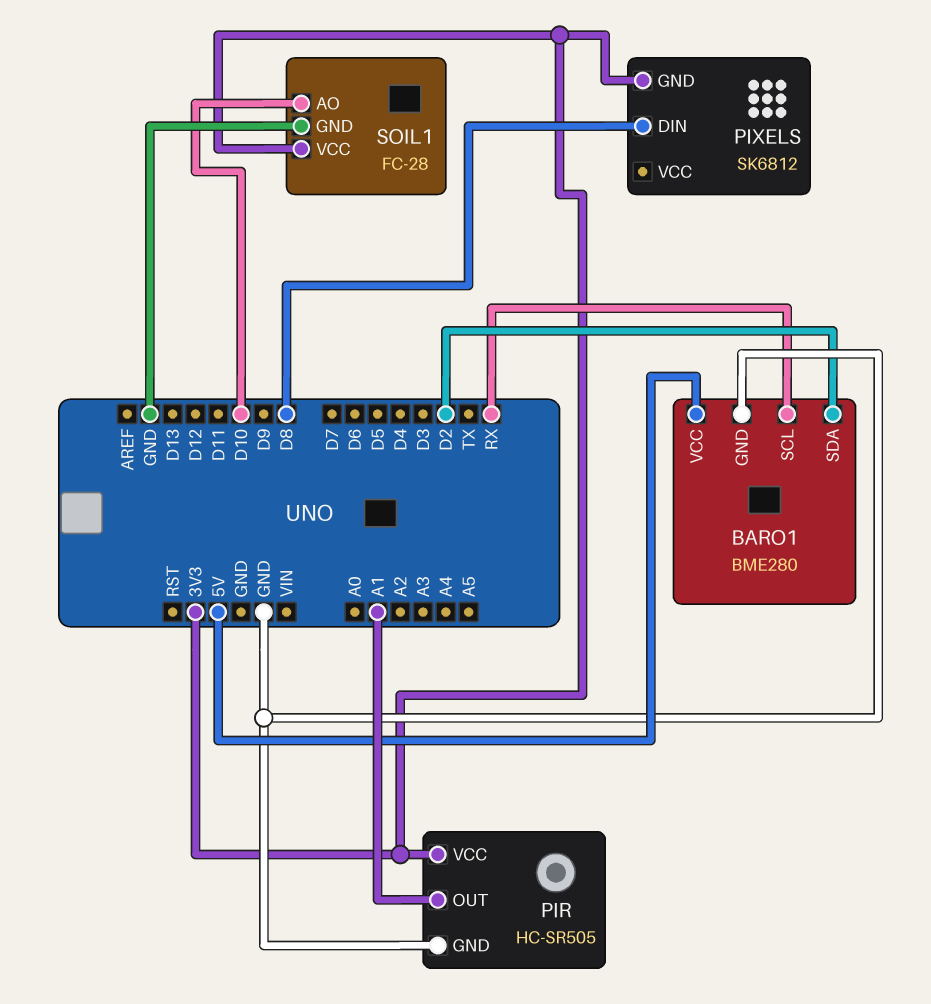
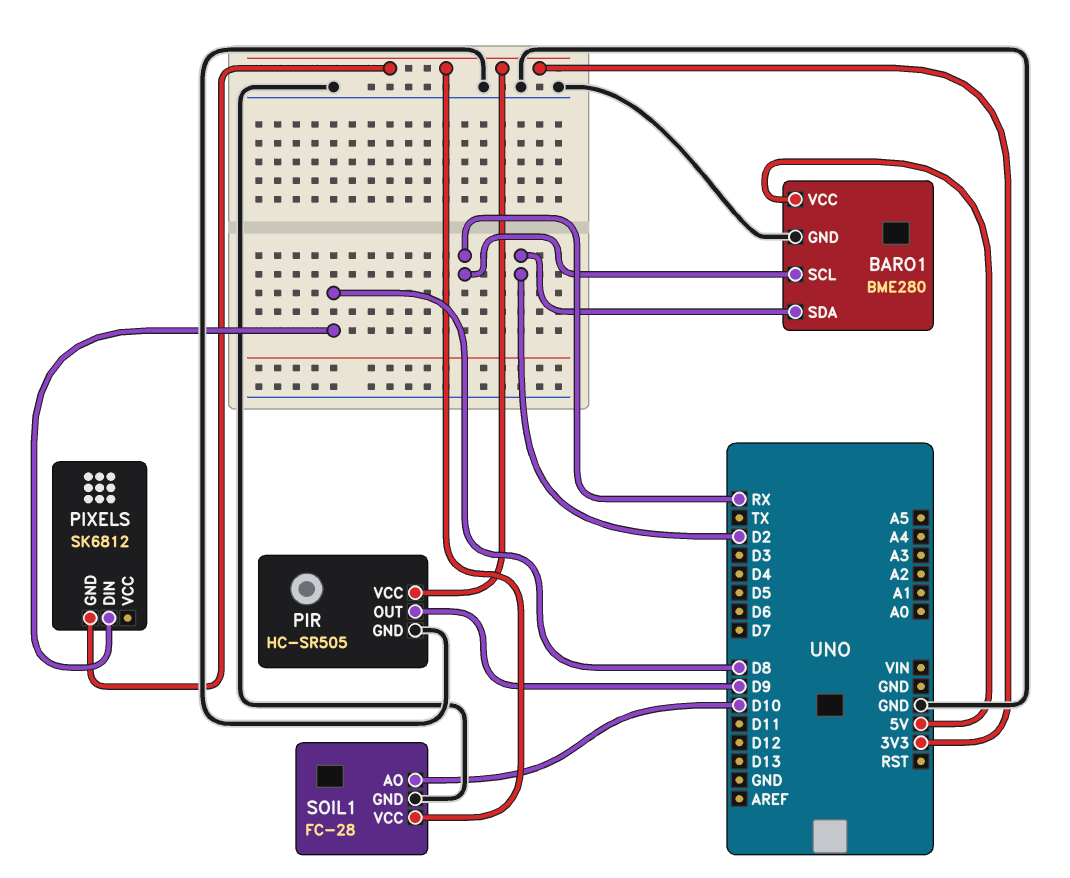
PIR pin OUT: A1 -> D9

